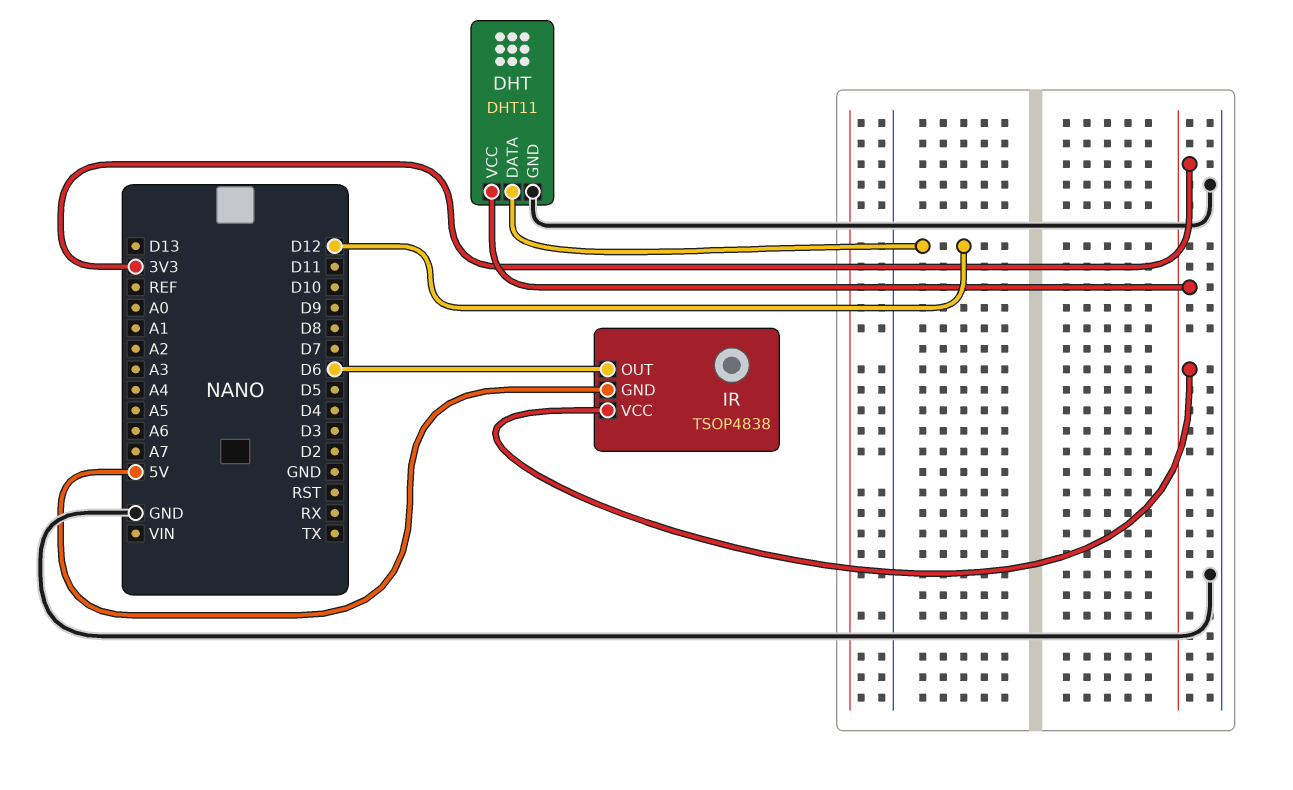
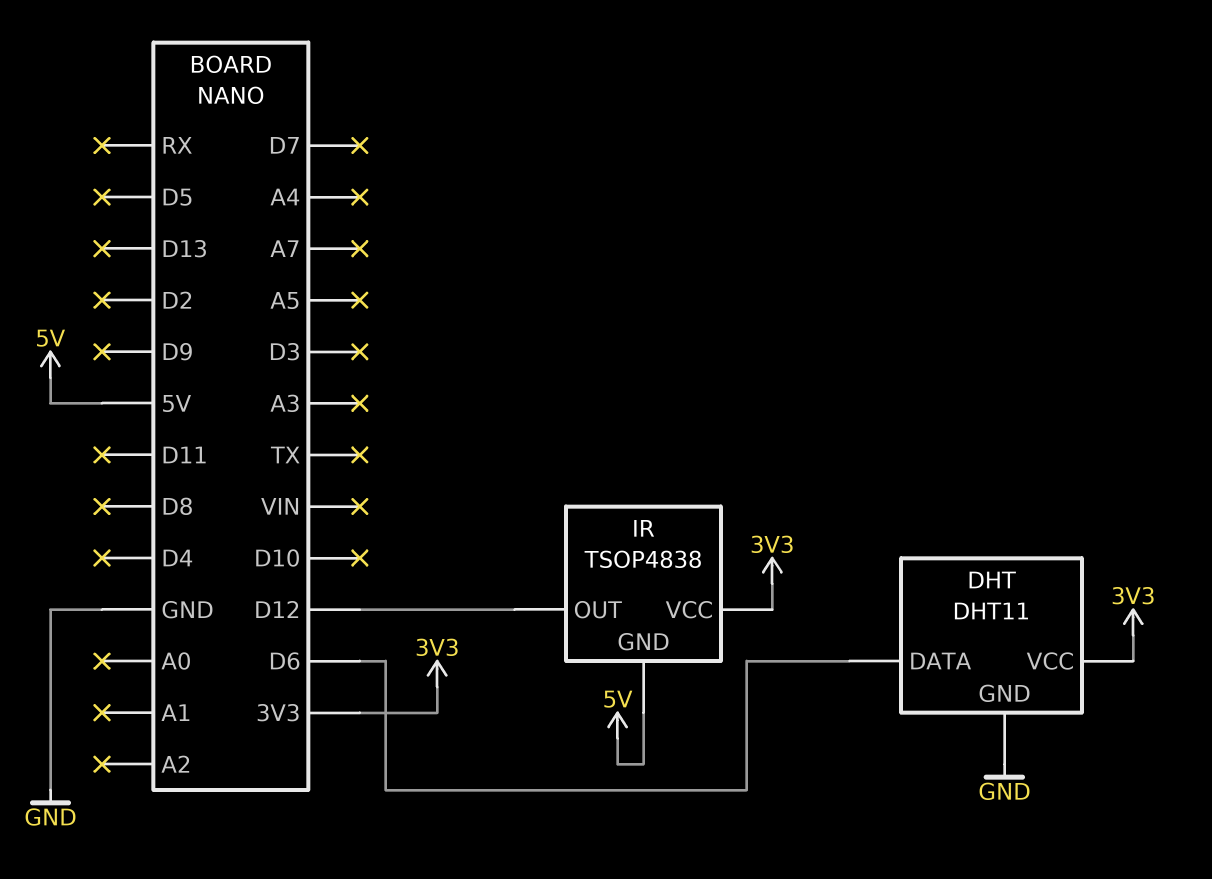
DHT pin DATA: D12 -> D6
IR pin OUT: D6 -> D12

